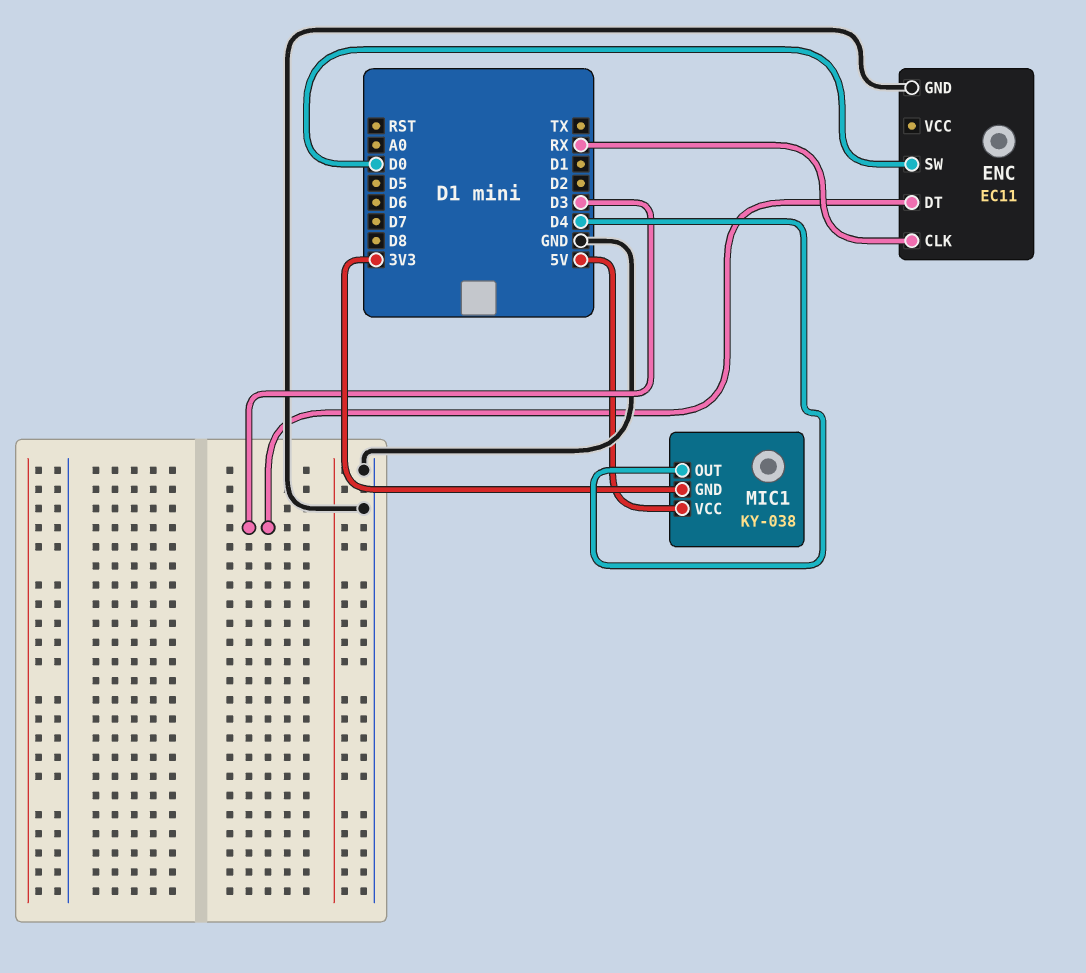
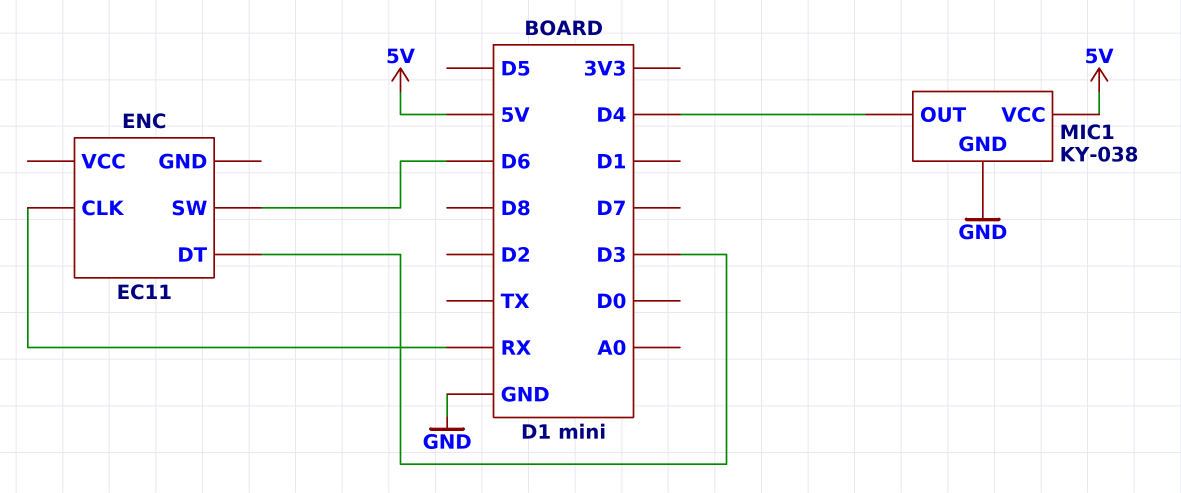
ENC pin GND: GND -> none
ENC pin SW: D0 -> D6
MIC1 pin GND: 3V3 -> GND

